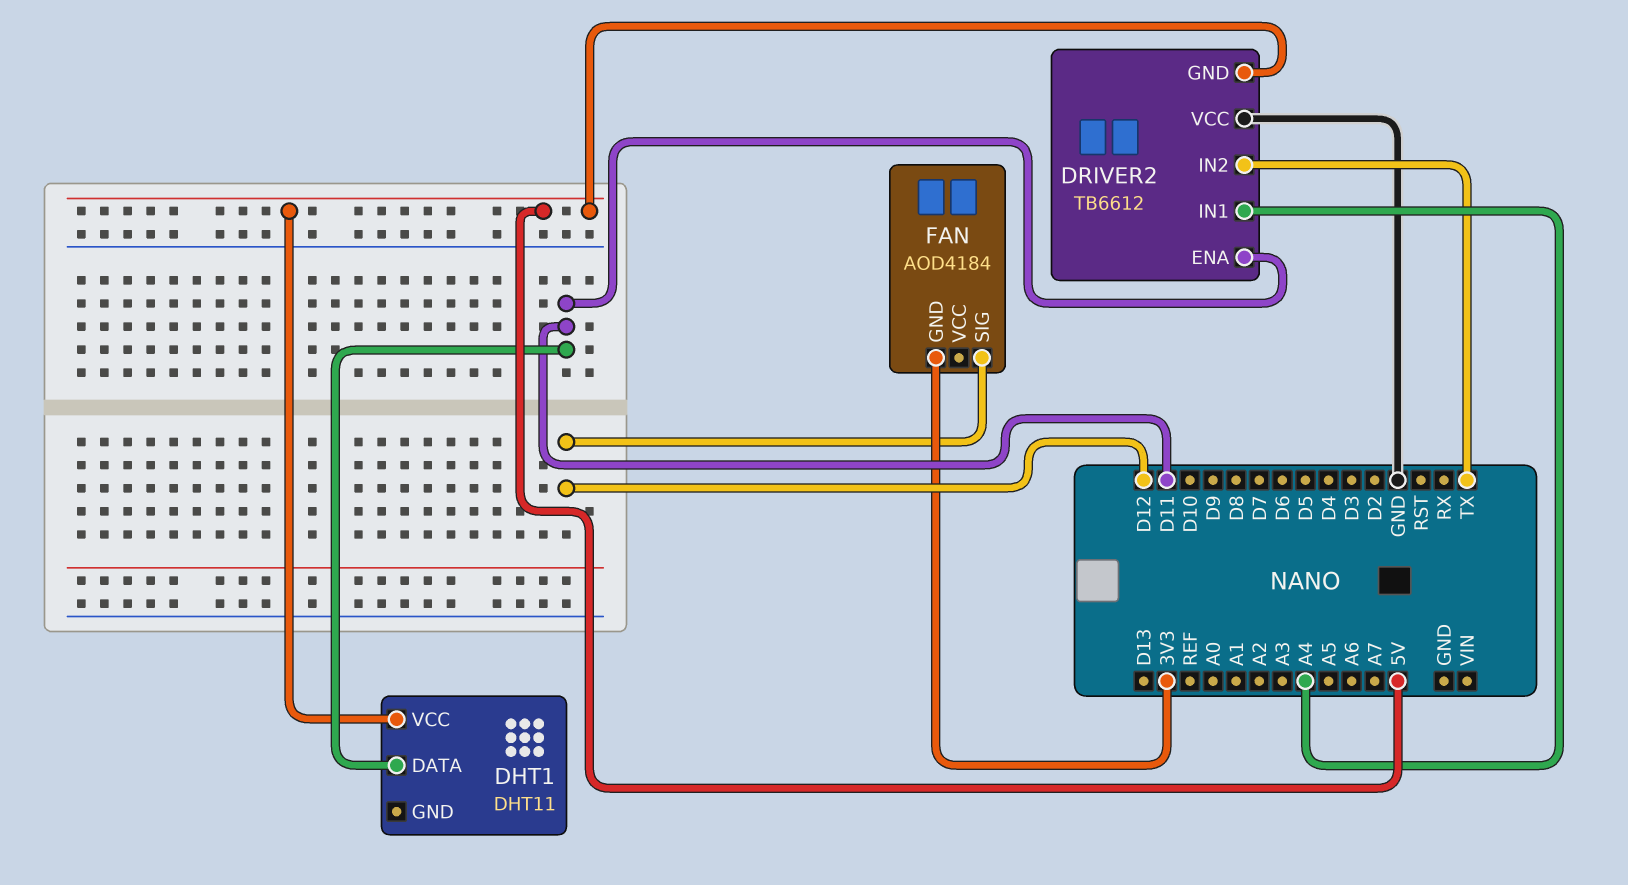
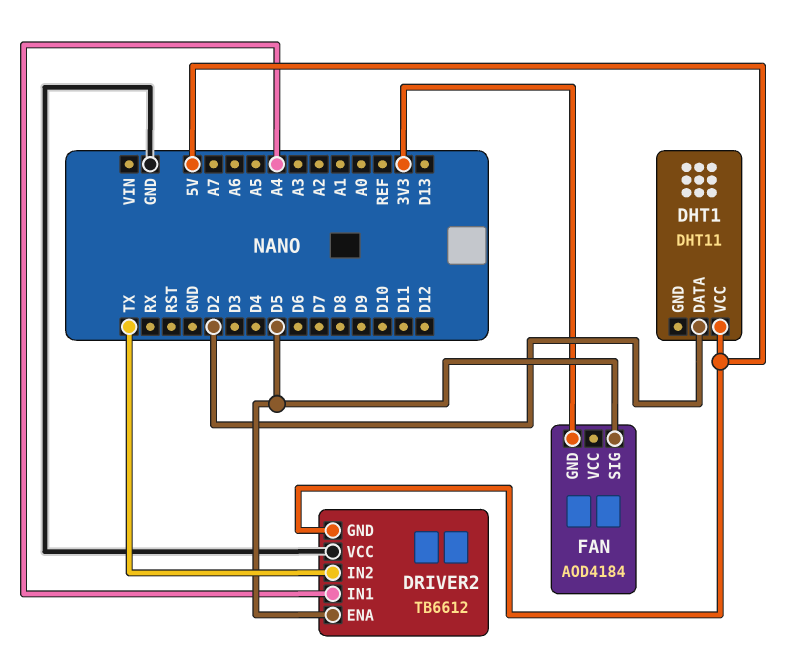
DHT1 pin DATA: D11 -> D2
DRIVER2 pin ENA: D11 -> D5
FAN pin SIG: D12 -> D5

